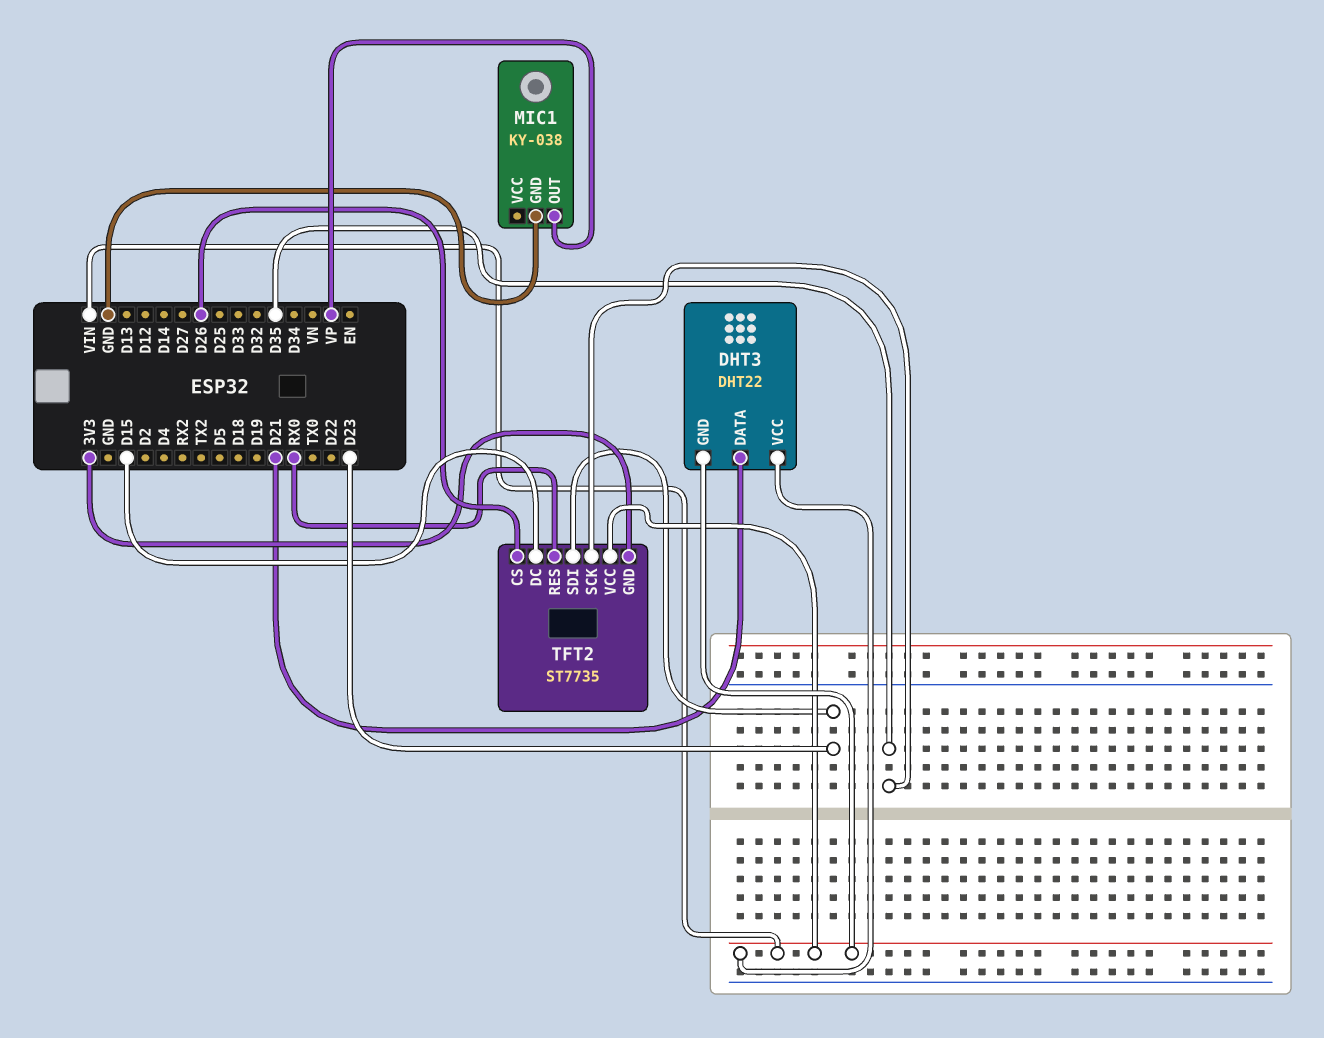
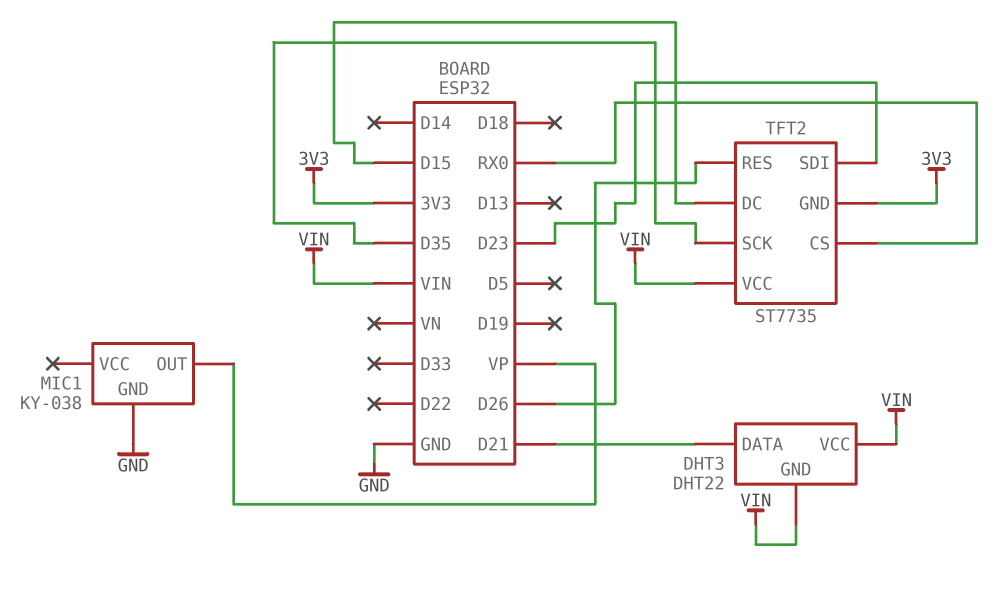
TFT2 pin CS: D26 -> RX0
TFT2 pin RES: RX0 -> D26

